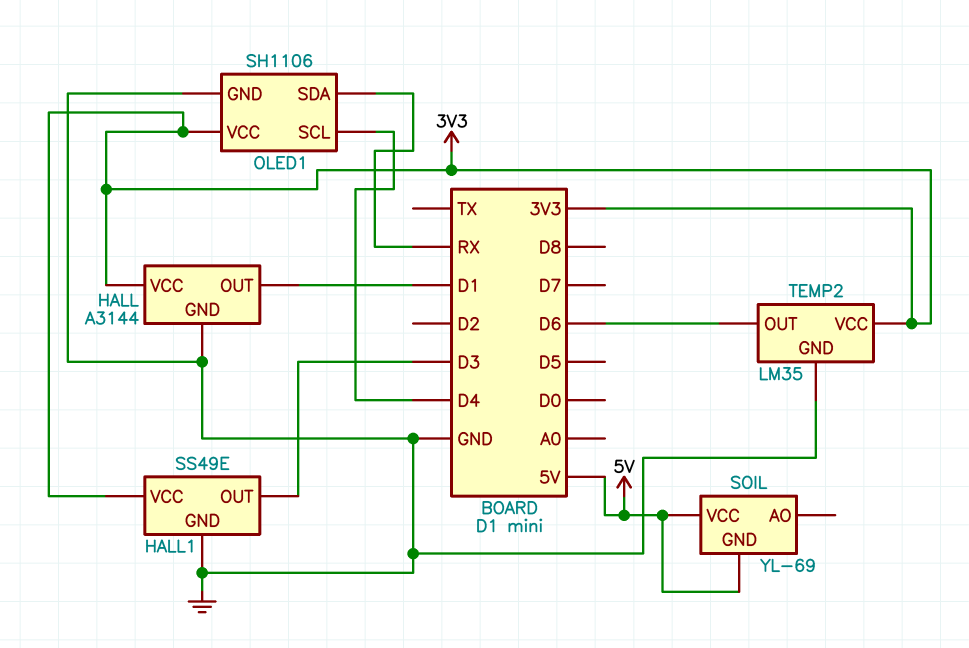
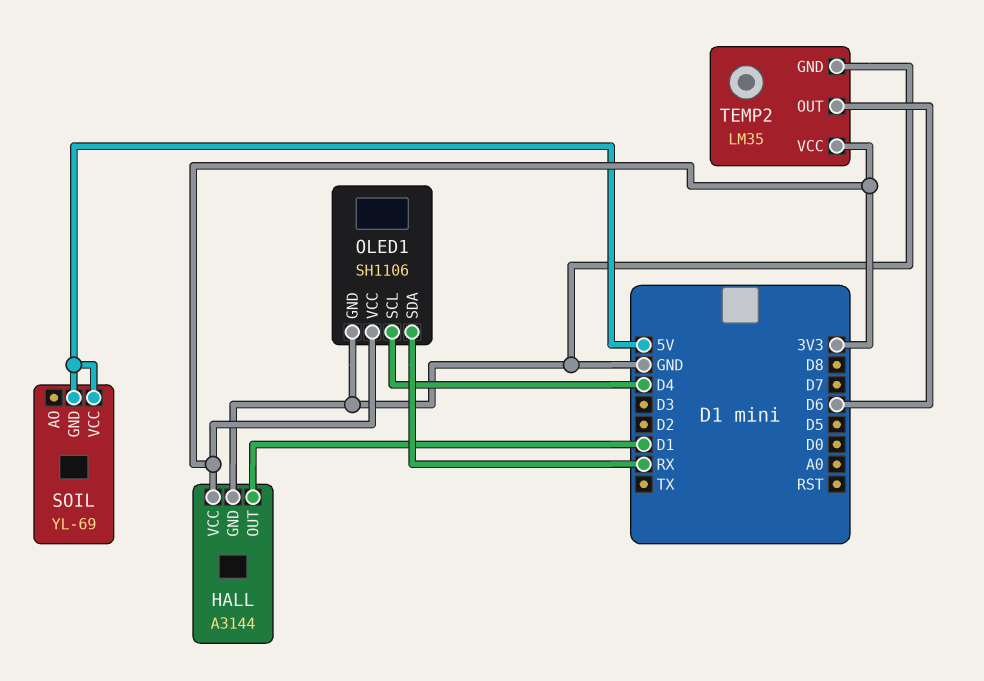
HALL1: SS49E -> none
HALL1 pin GND: GND -> none
HALL1 pin OUT: D3 -> none
HALL1 pin VCC: 3V3 -> none

